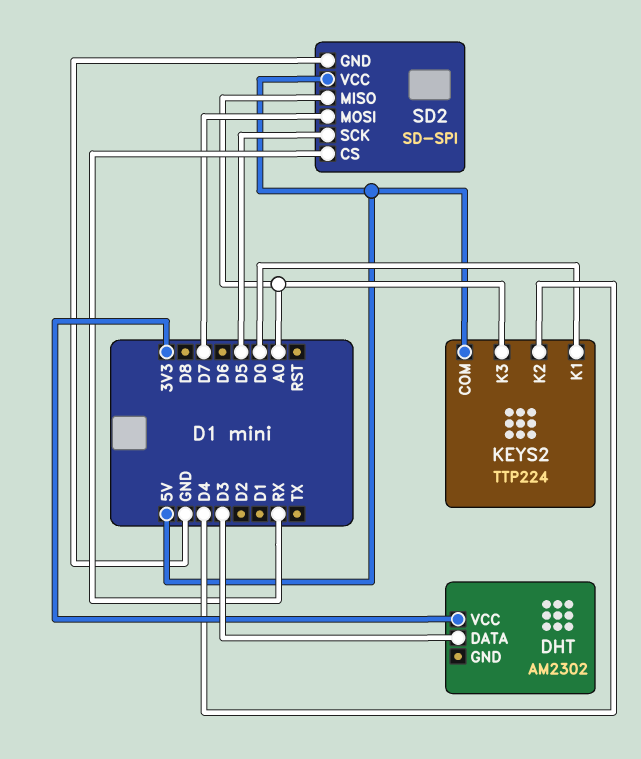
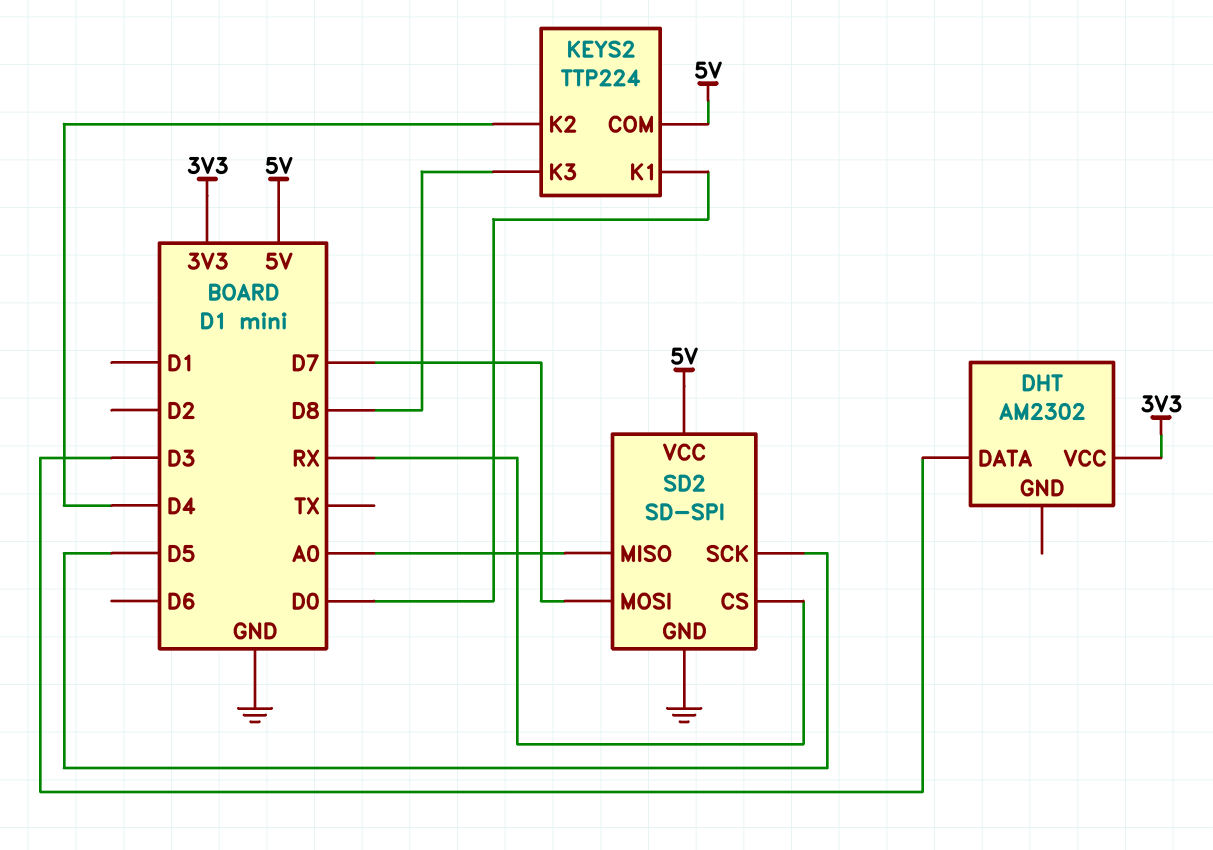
KEYS2 pin K3: A0 -> D8

